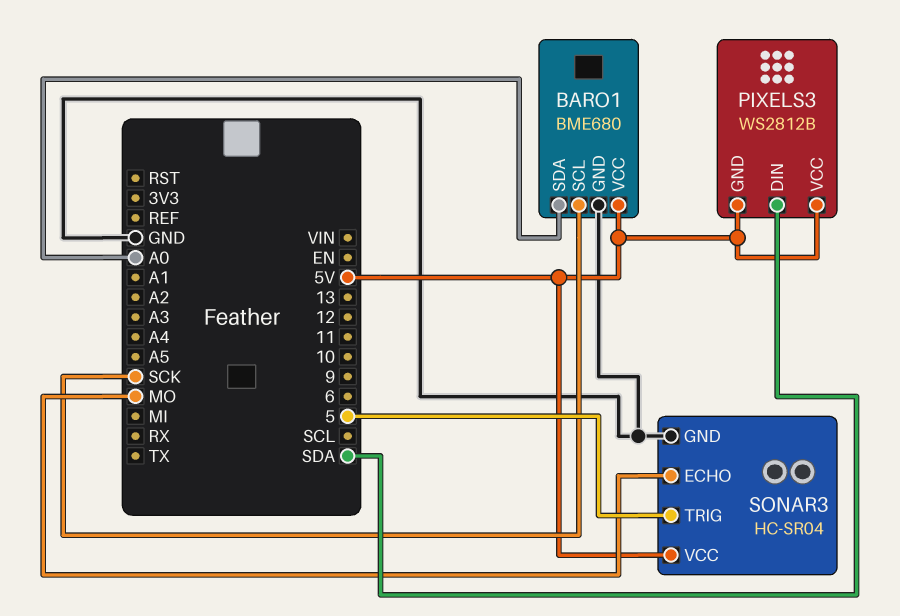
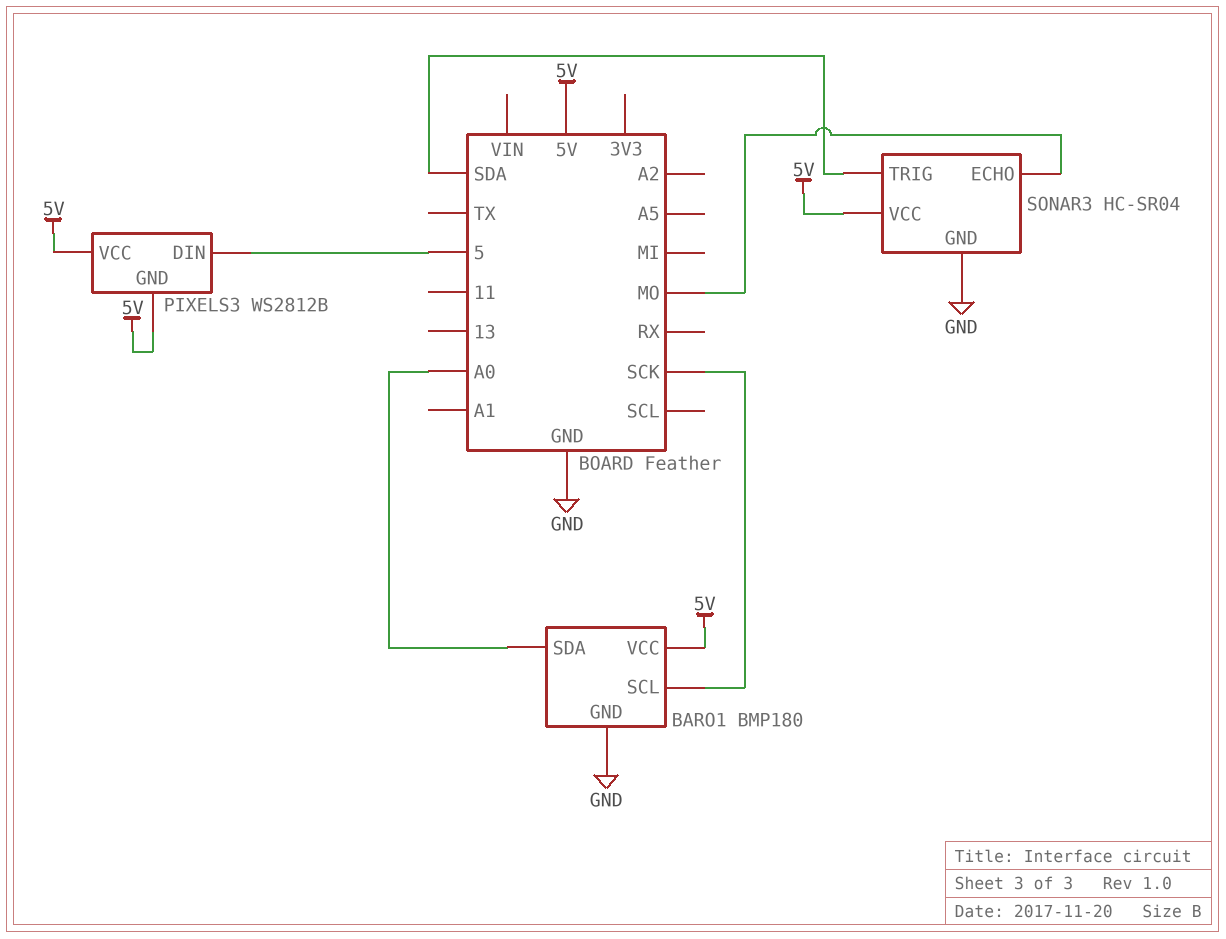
BARO1: BME680 -> BMP180
PIXELS3 pin DIN: SDA -> 5
SONAR3 pin TRIG: 5 -> SDA

